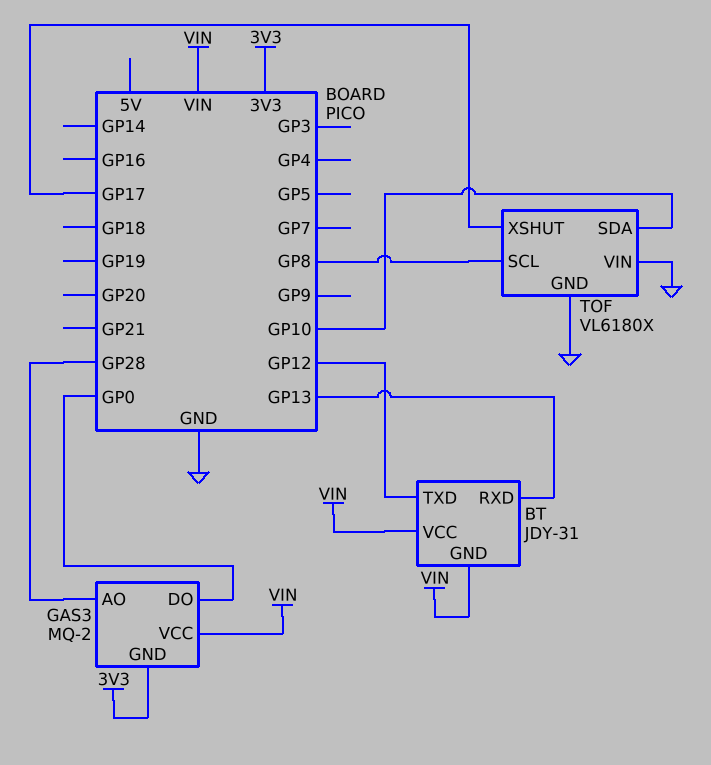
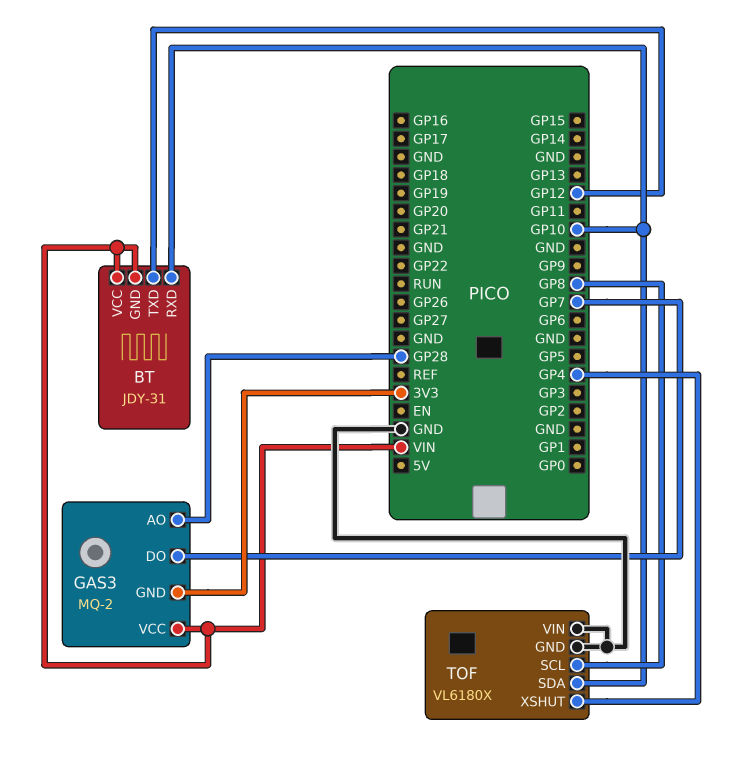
BT pin RXD: GP13 -> GP10
GAS3 pin DO: GP0 -> GP7
TOF pin XSHUT: GP17 -> GP4

